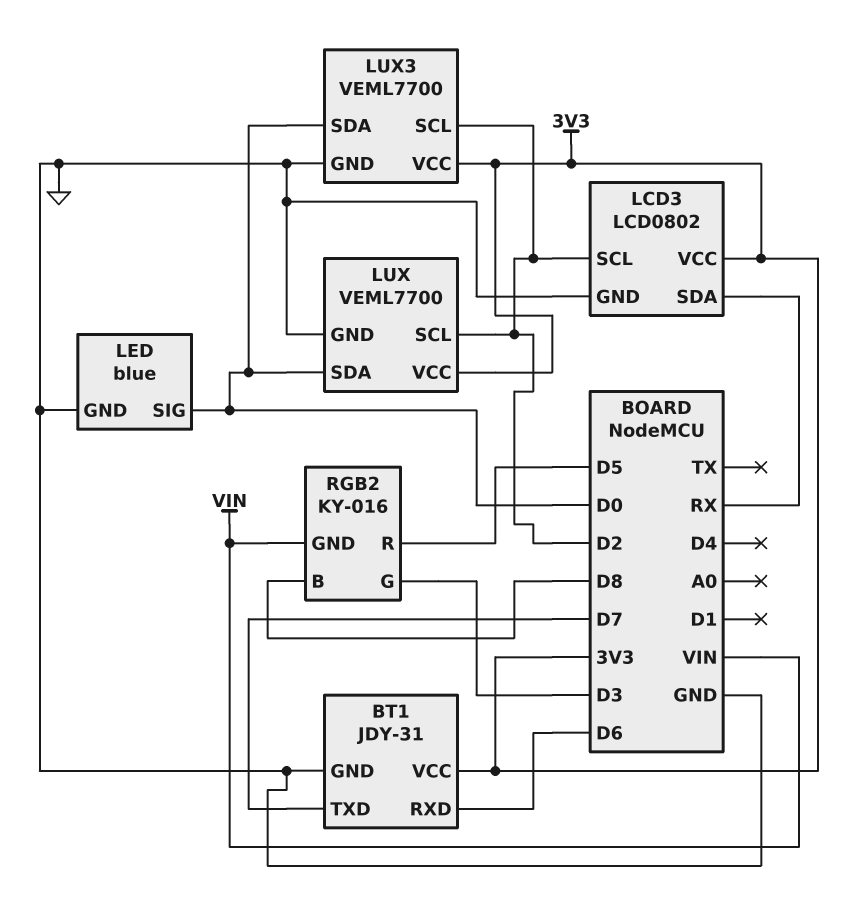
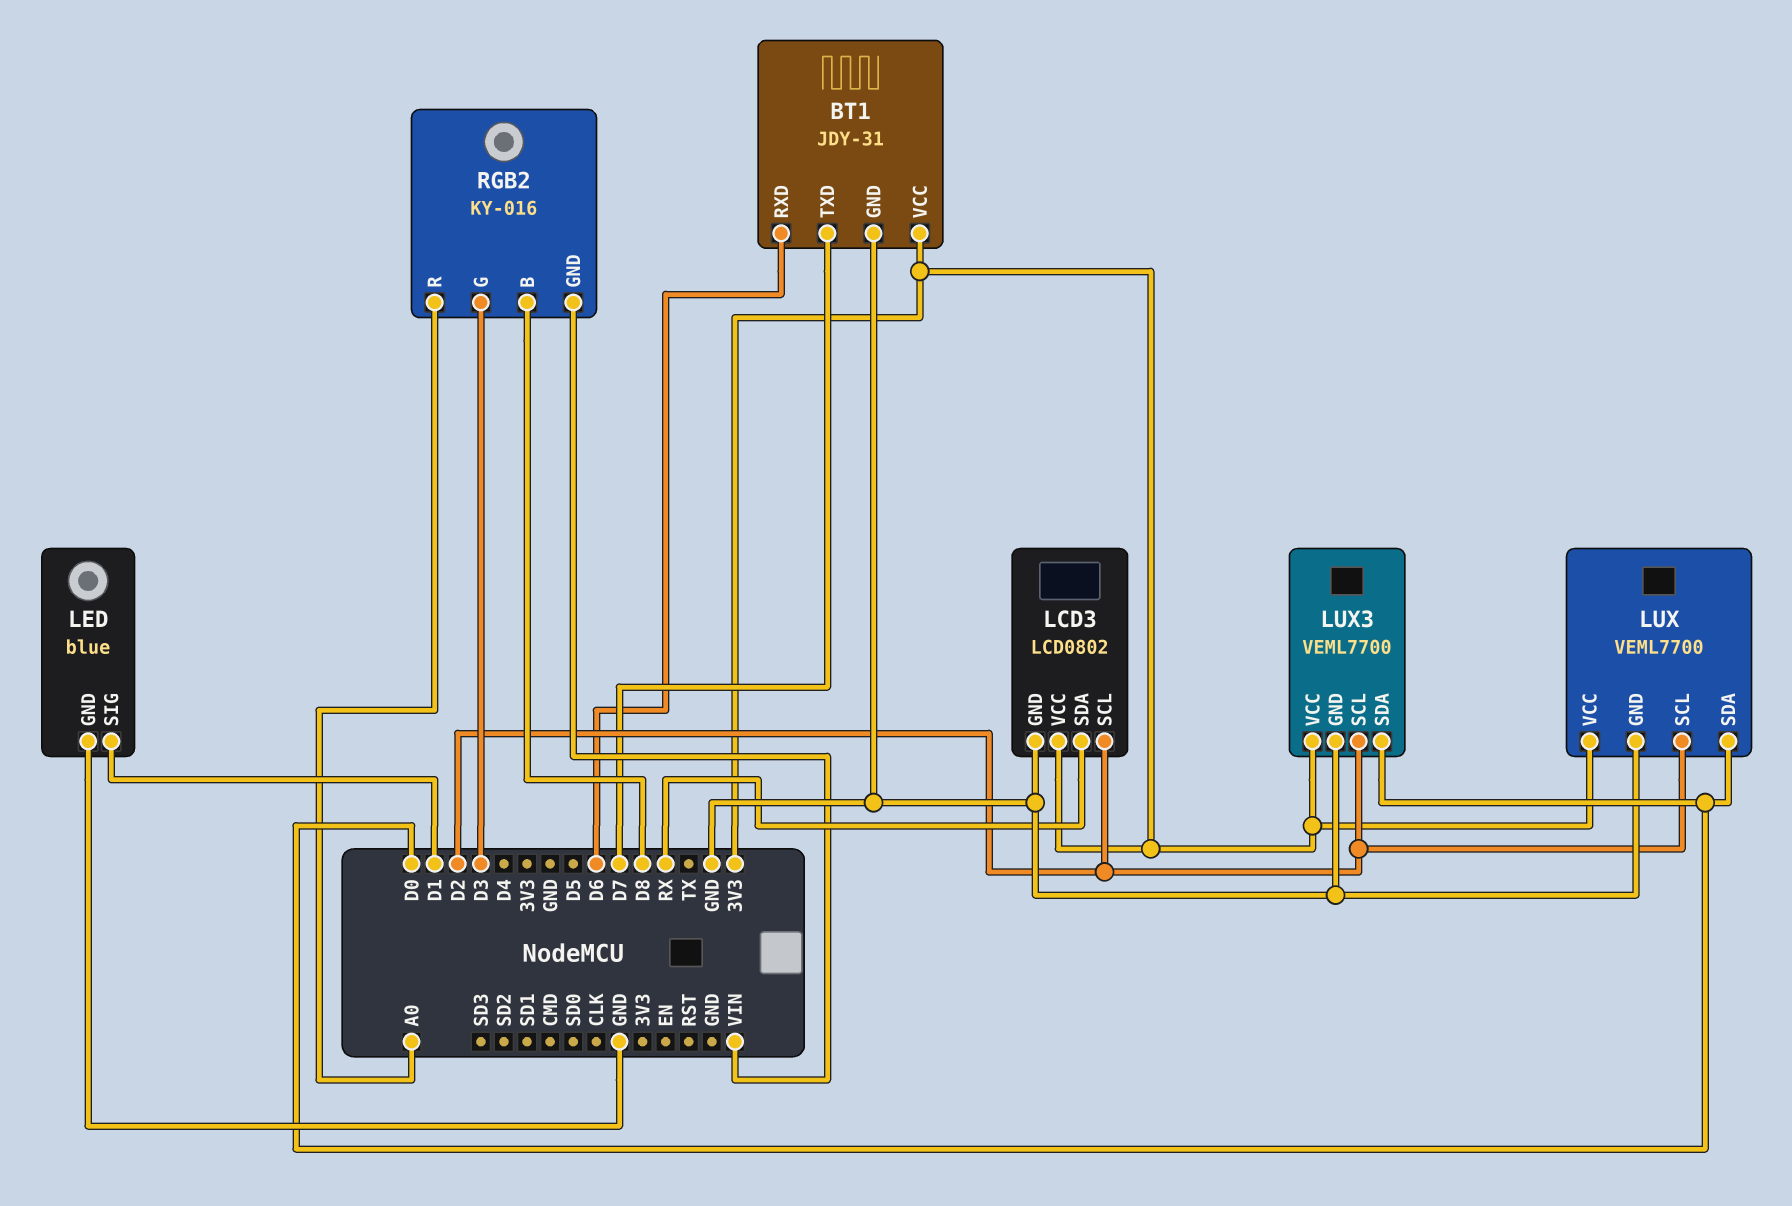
LED pin SIG: D0 -> D1
RGB2 pin R: D5 -> A0

